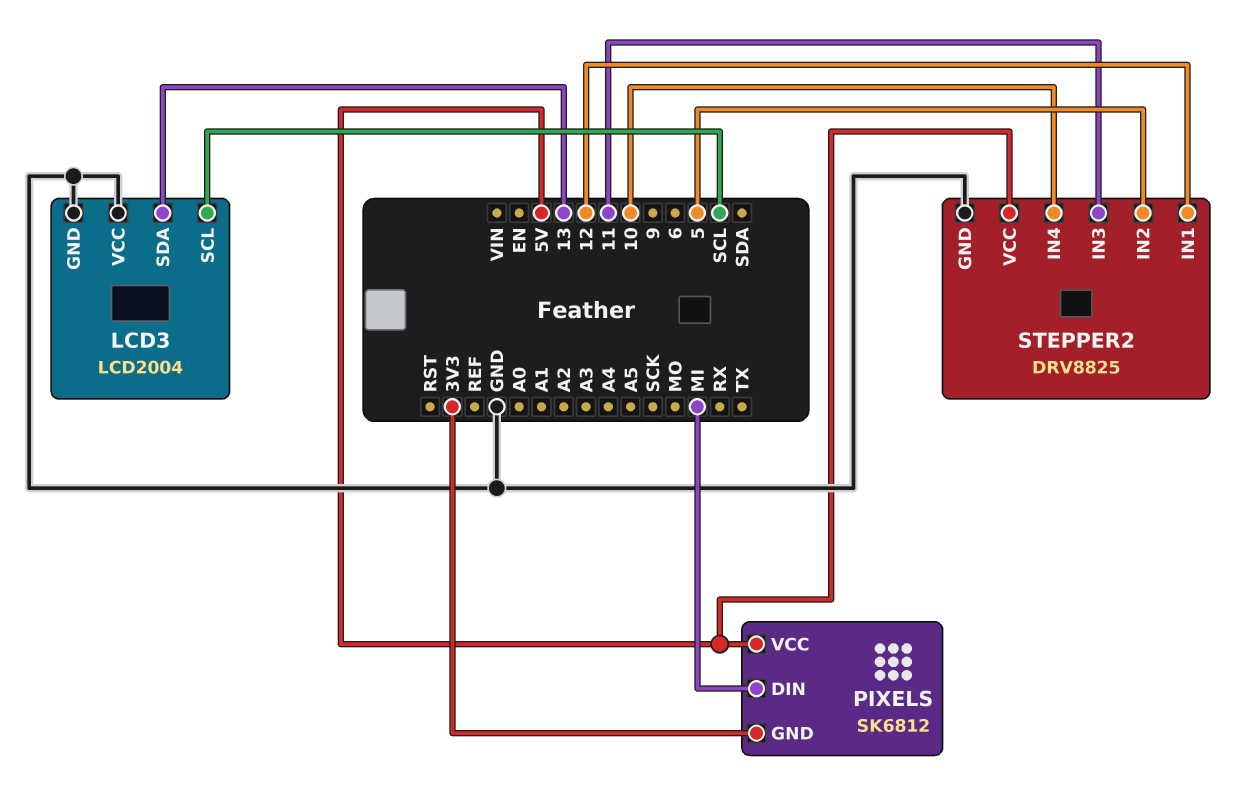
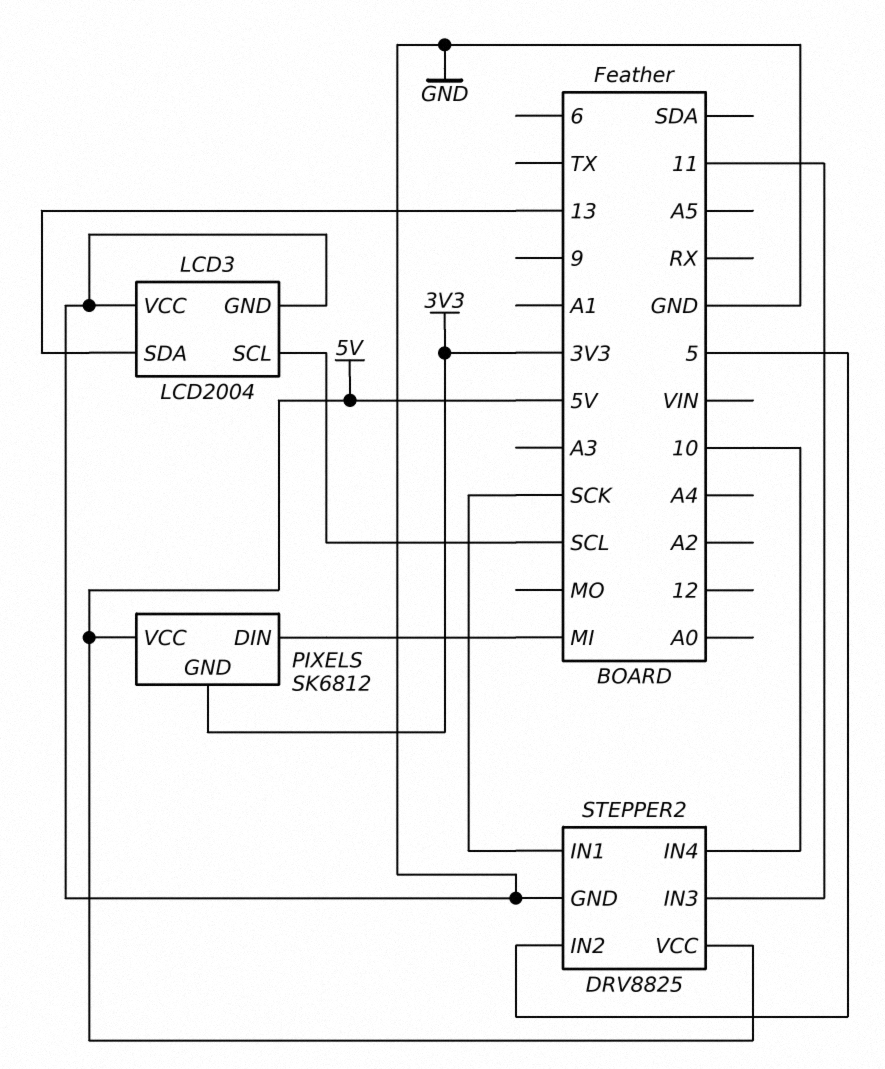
STEPPER2 pin IN1: 12 -> SCK

